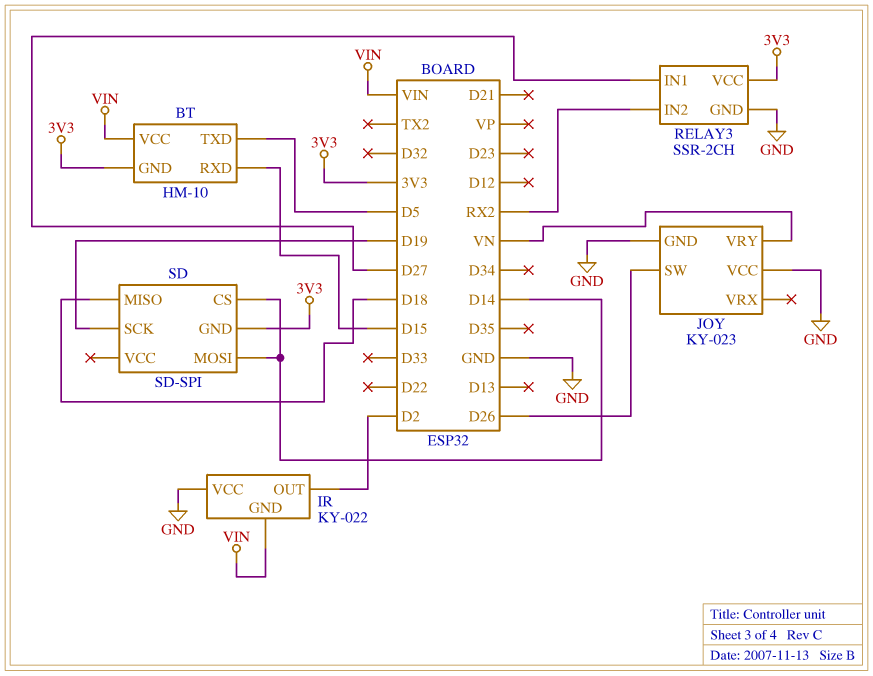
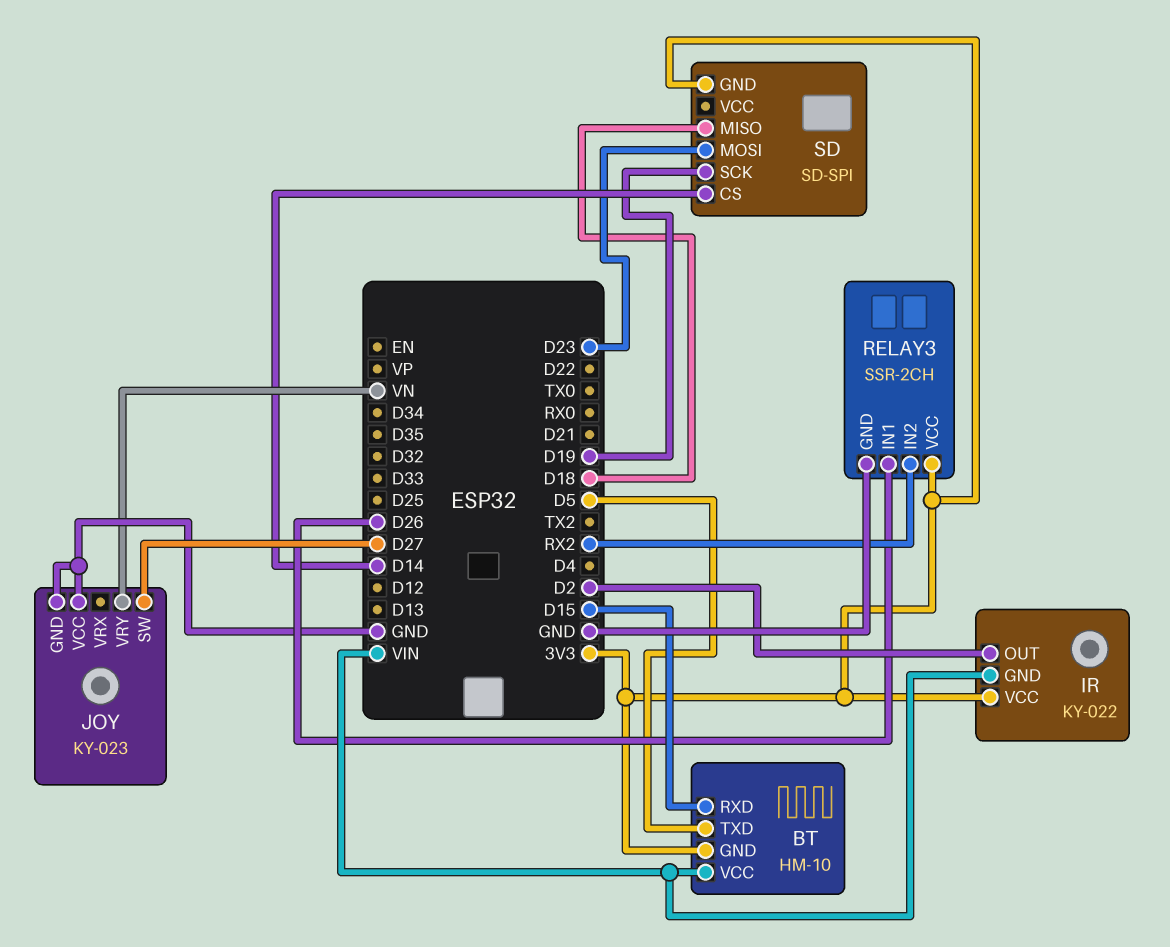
IR pin VCC: GND -> 3V3
JOY pin SW: D26 -> D27
RELAY3 pin IN1: D27 -> D26
SD pin MOSI: D14 -> D23

